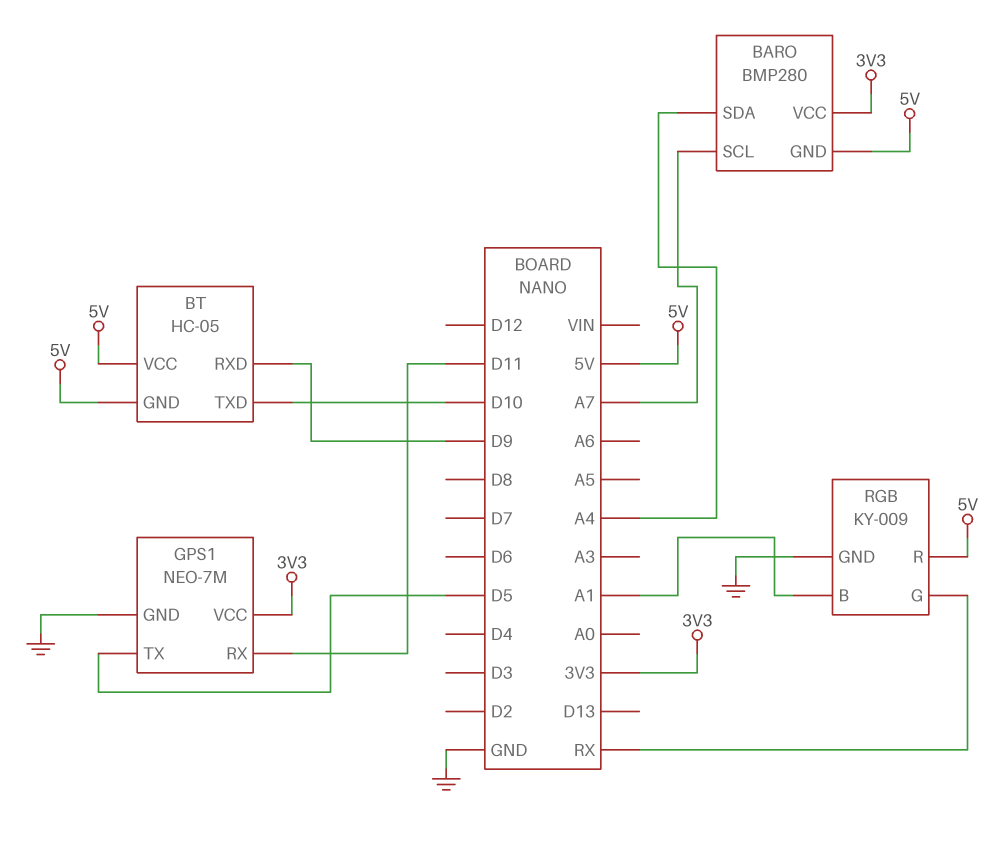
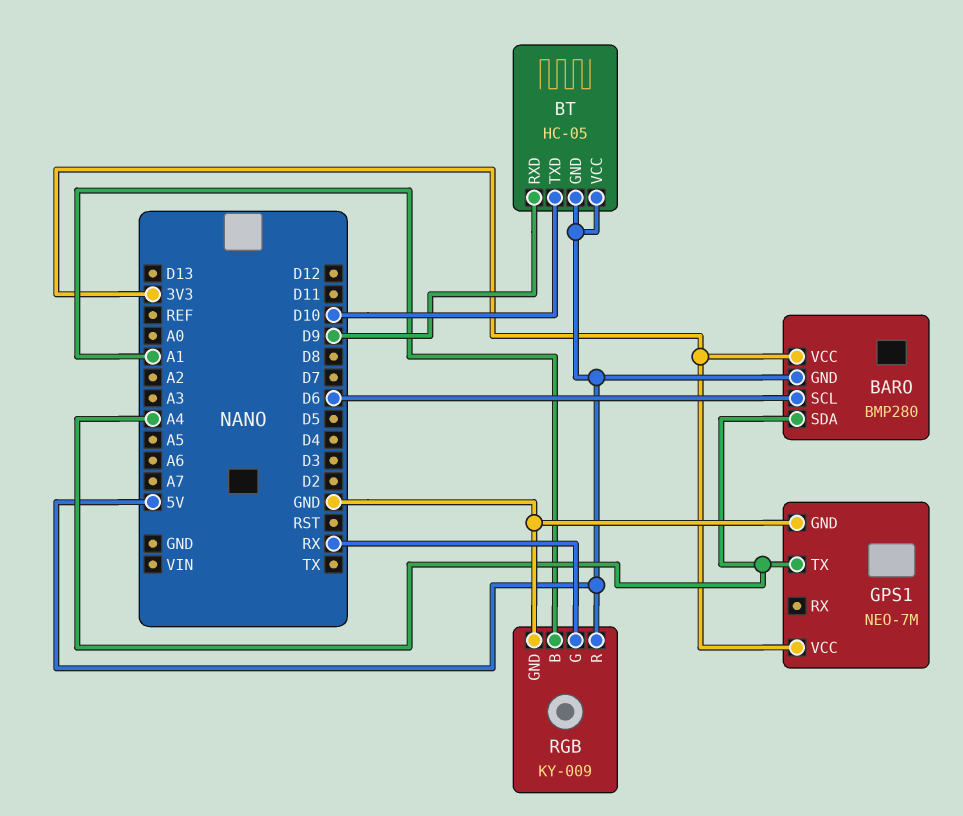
BARO pin SCL: A7 -> D6
GPS1 pin RX: D11 -> none
GPS1 pin TX: D5 -> A4

